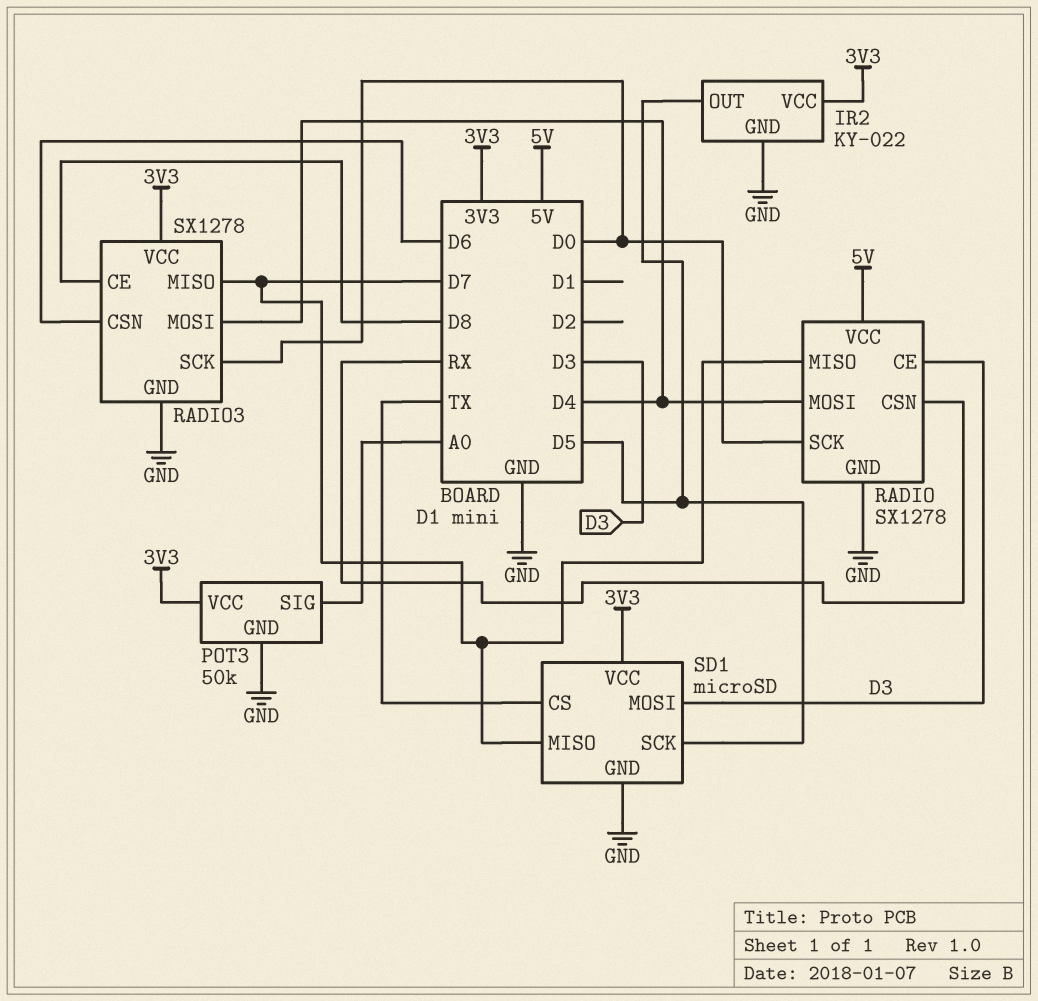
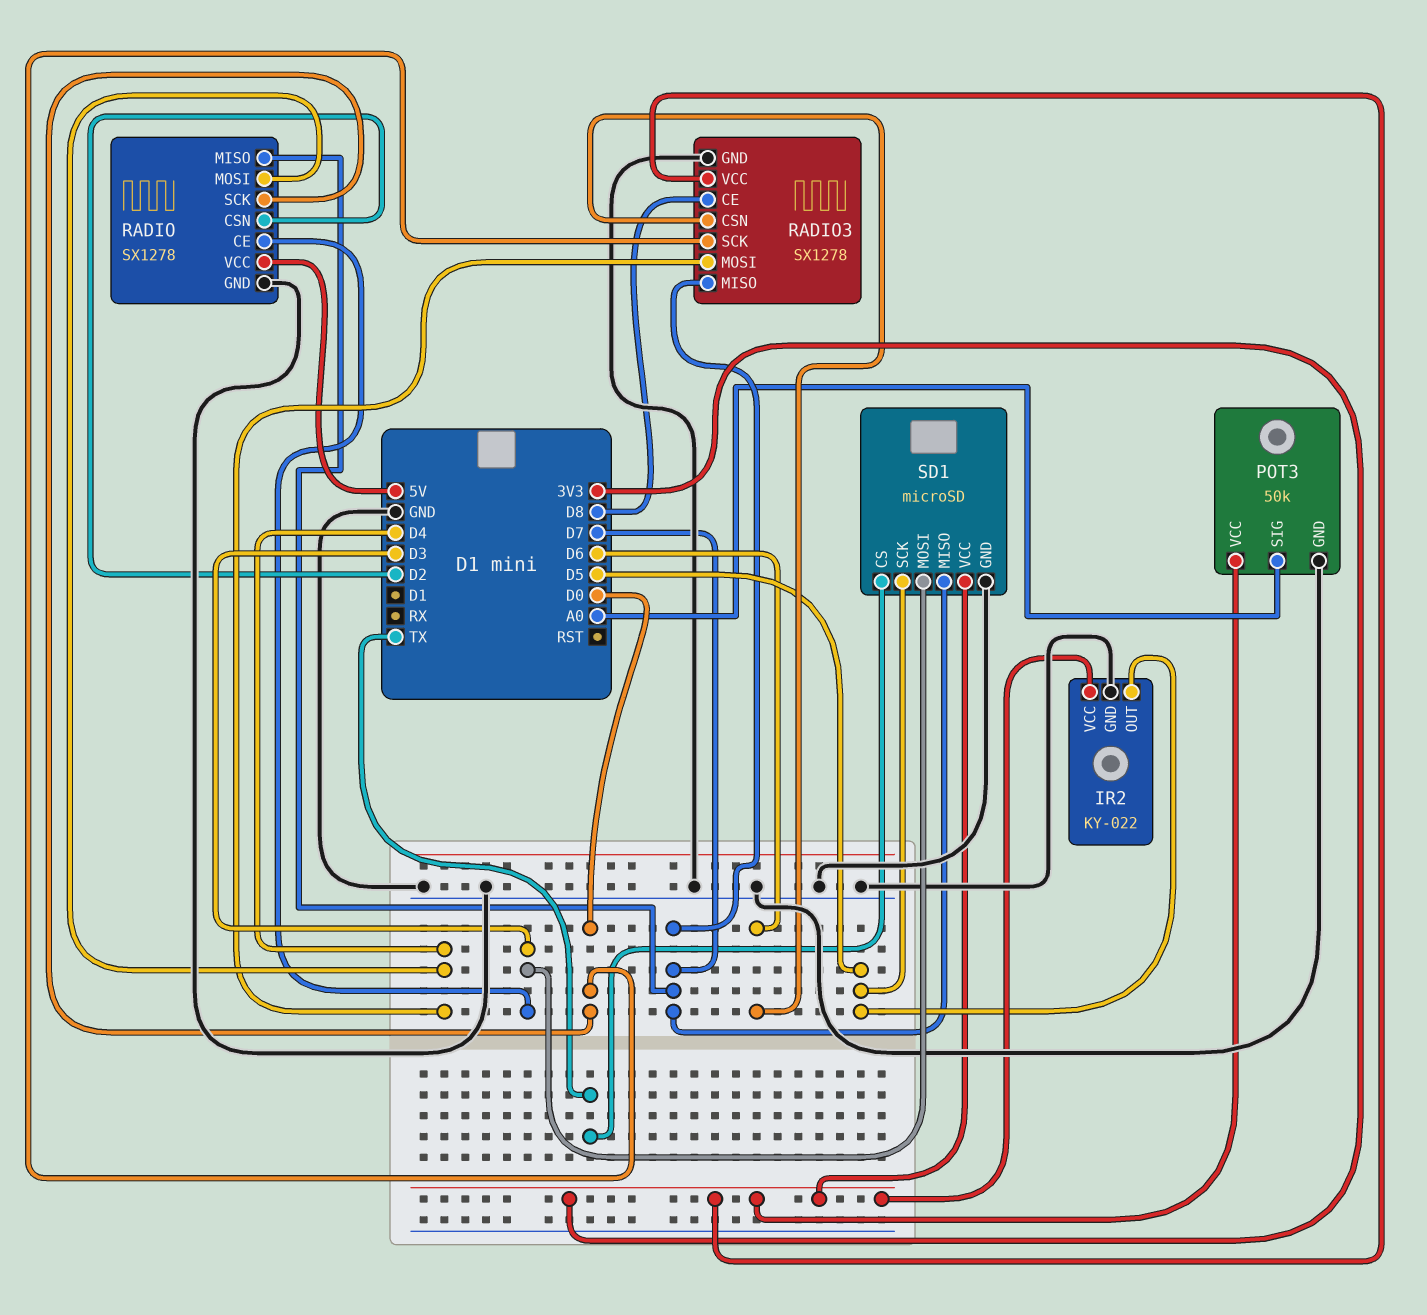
RADIO pin CSN: RX -> D2

